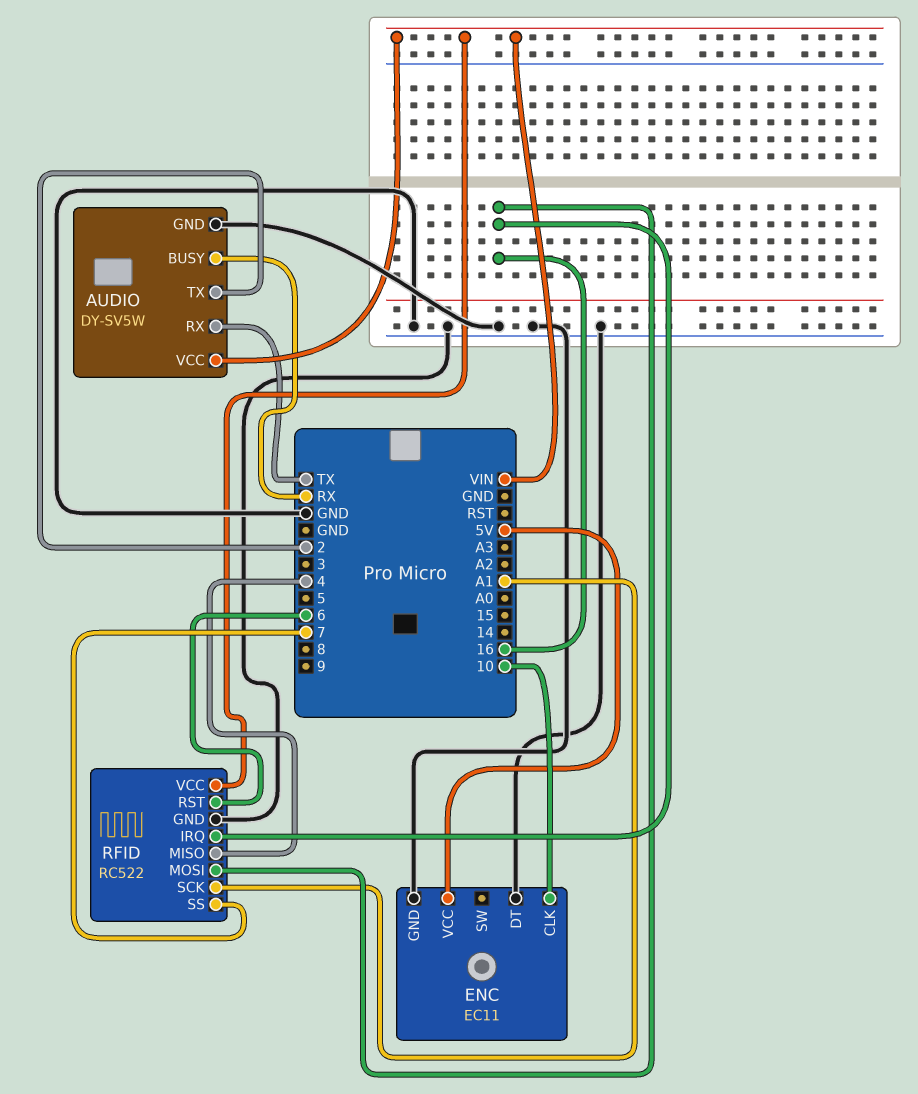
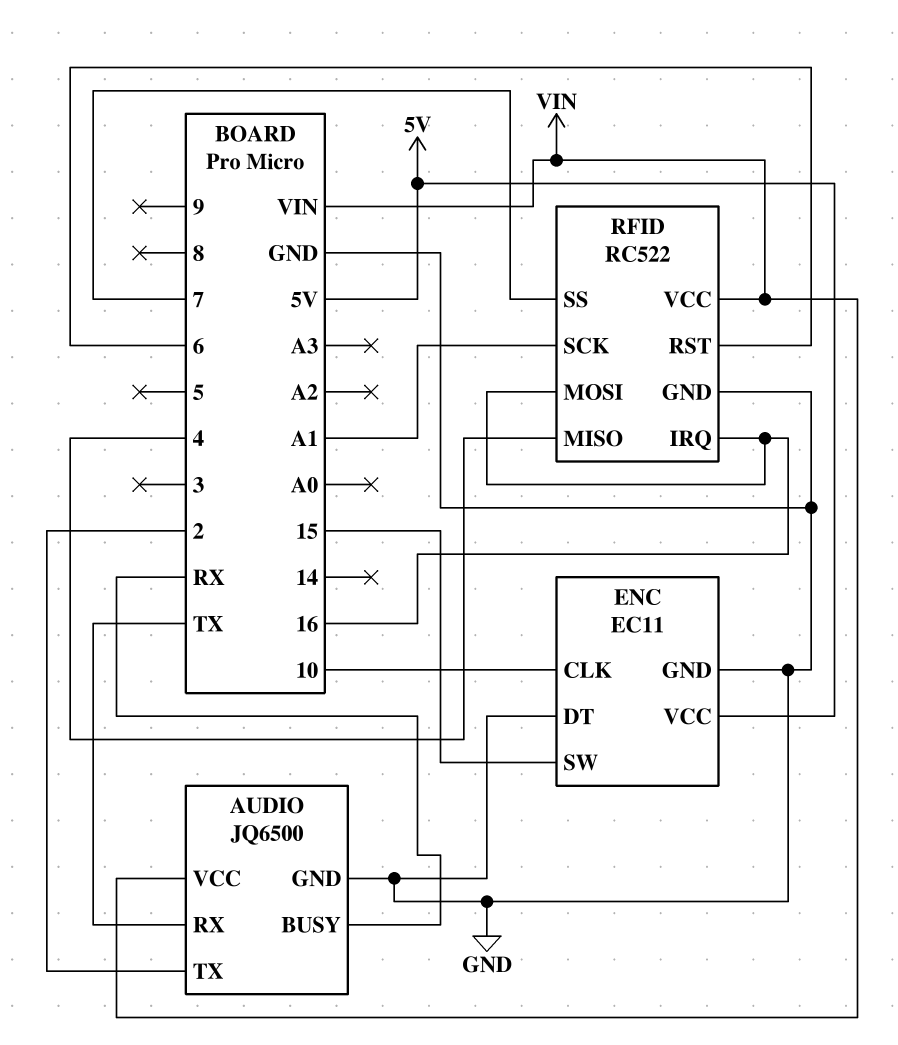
AUDIO: DY-SV5W -> JQ6500
ENC pin SW: none -> 15

